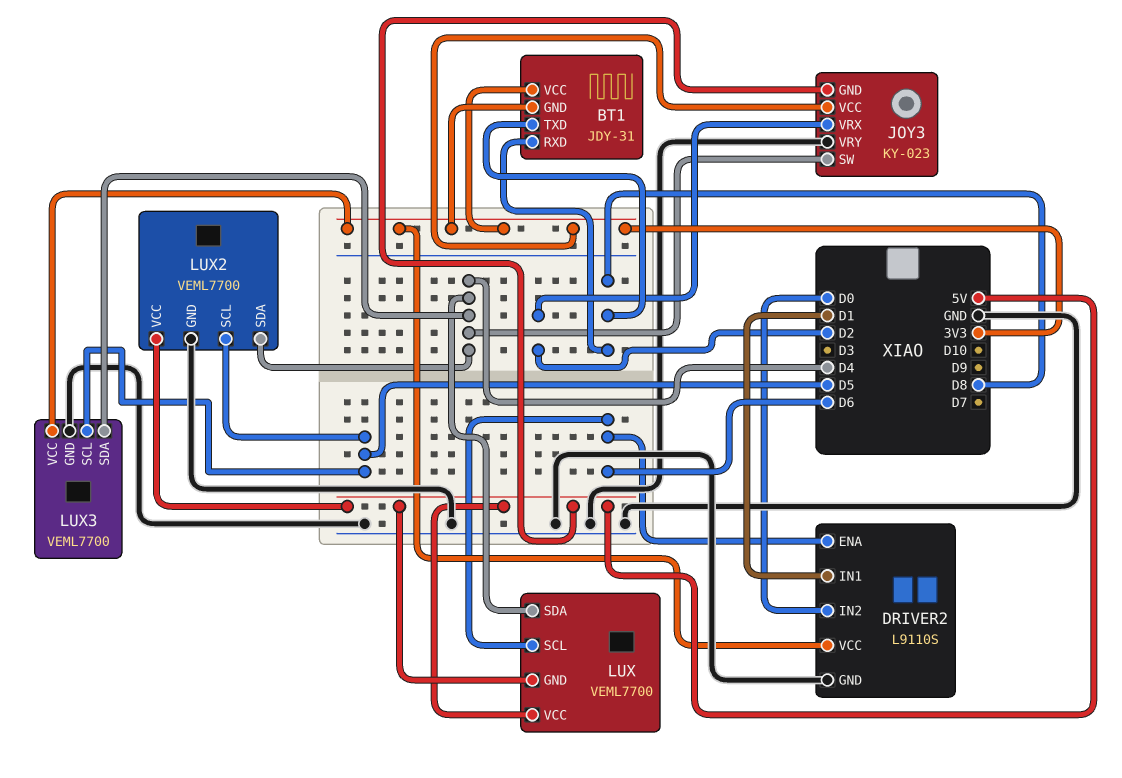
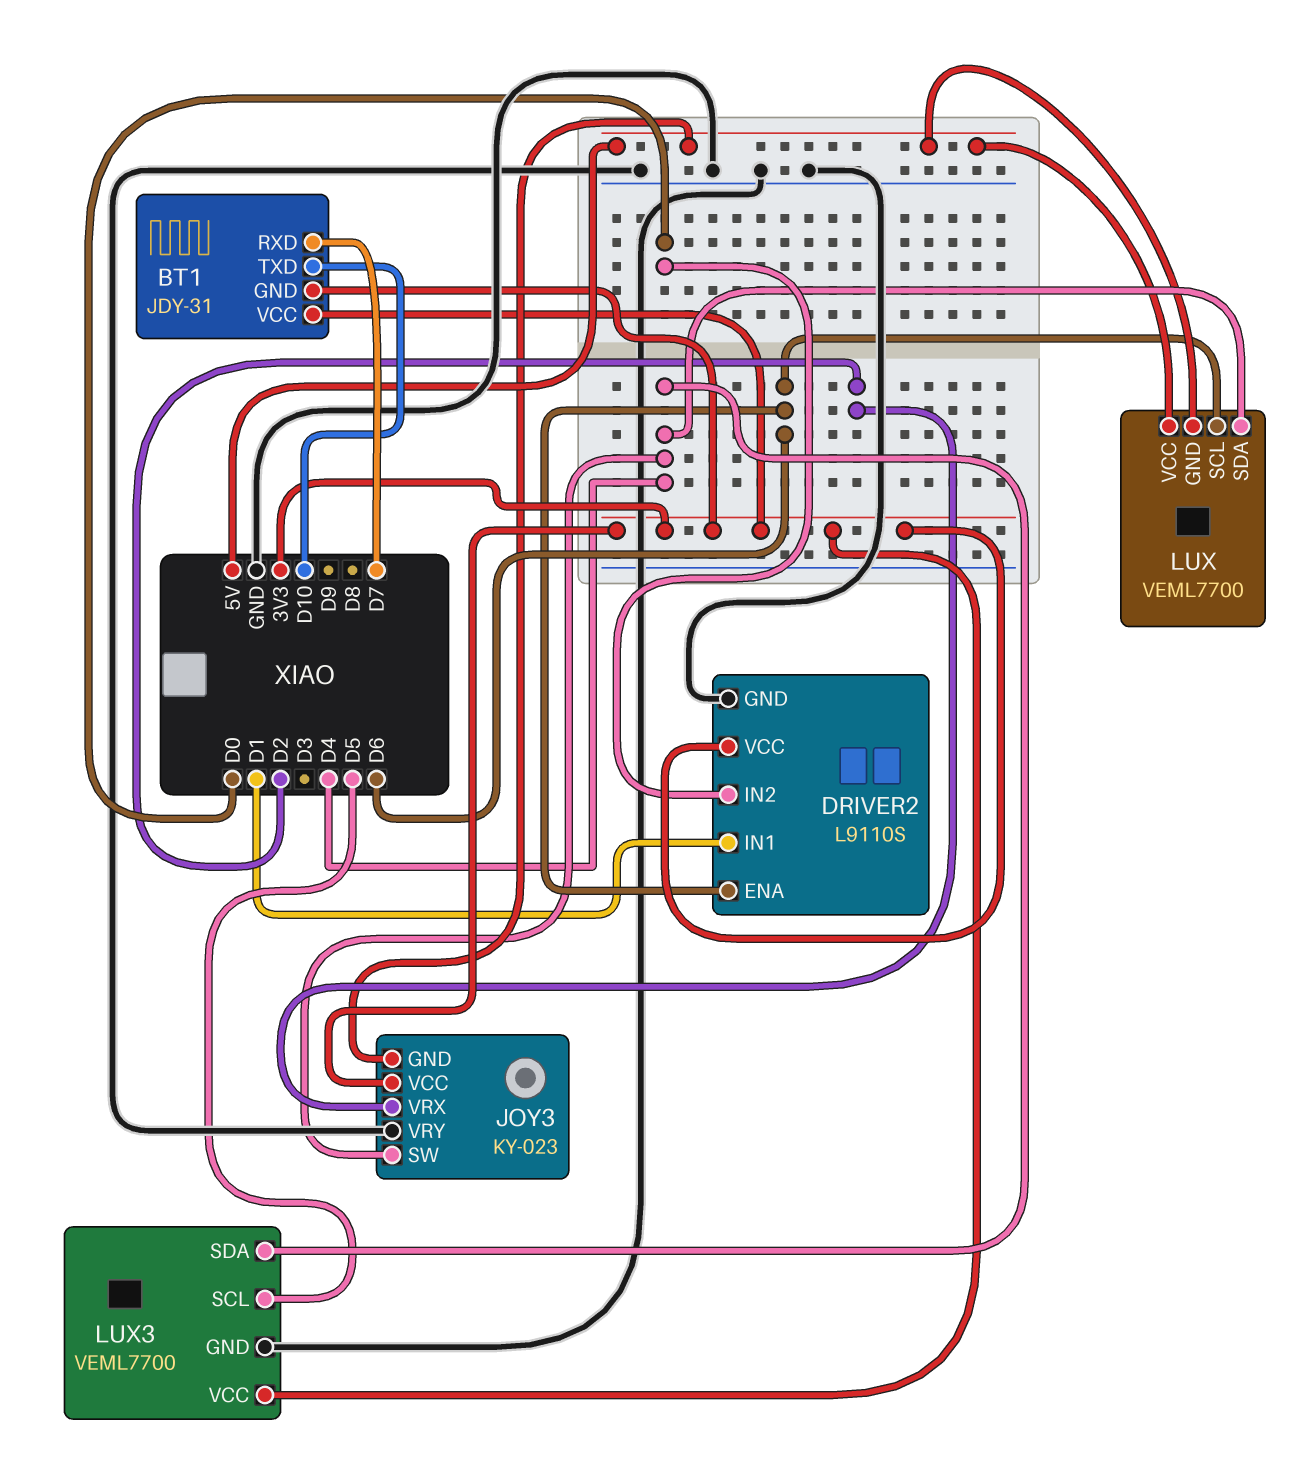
BT1 pin RXD: D8 -> D7
BT1 pin TXD: D8 -> D10
LUX2: VEML7700 -> none
LUX2 pin GND: GND -> none
LUX2 pin SCL: D5 -> none
LUX2 pin SDA: D4 -> none
LUX2 pin VCC: 5V -> none

